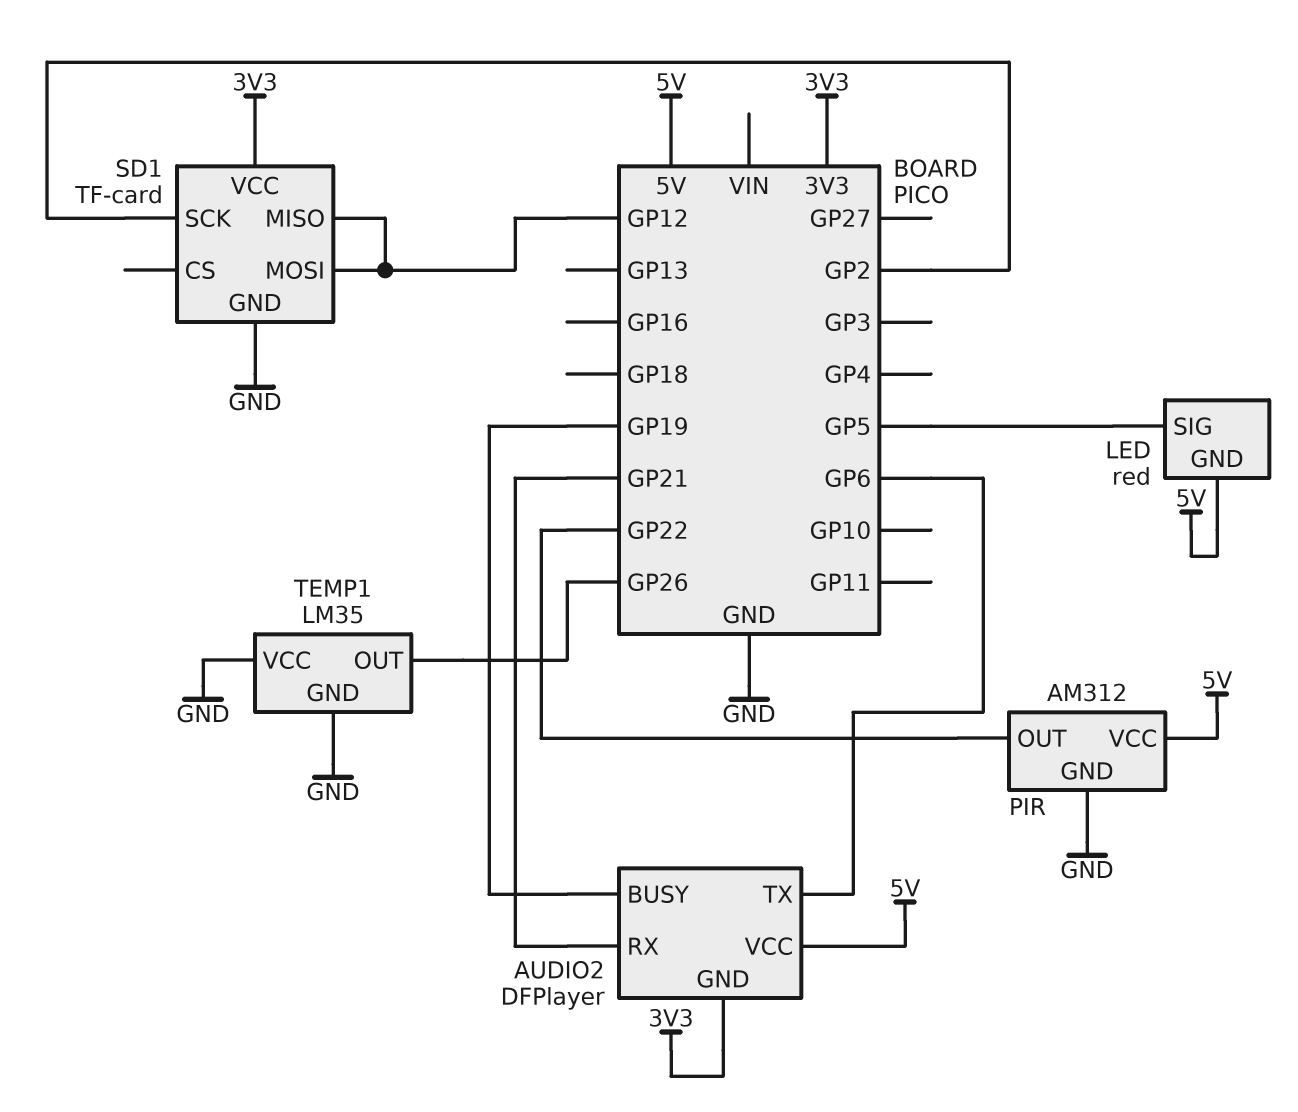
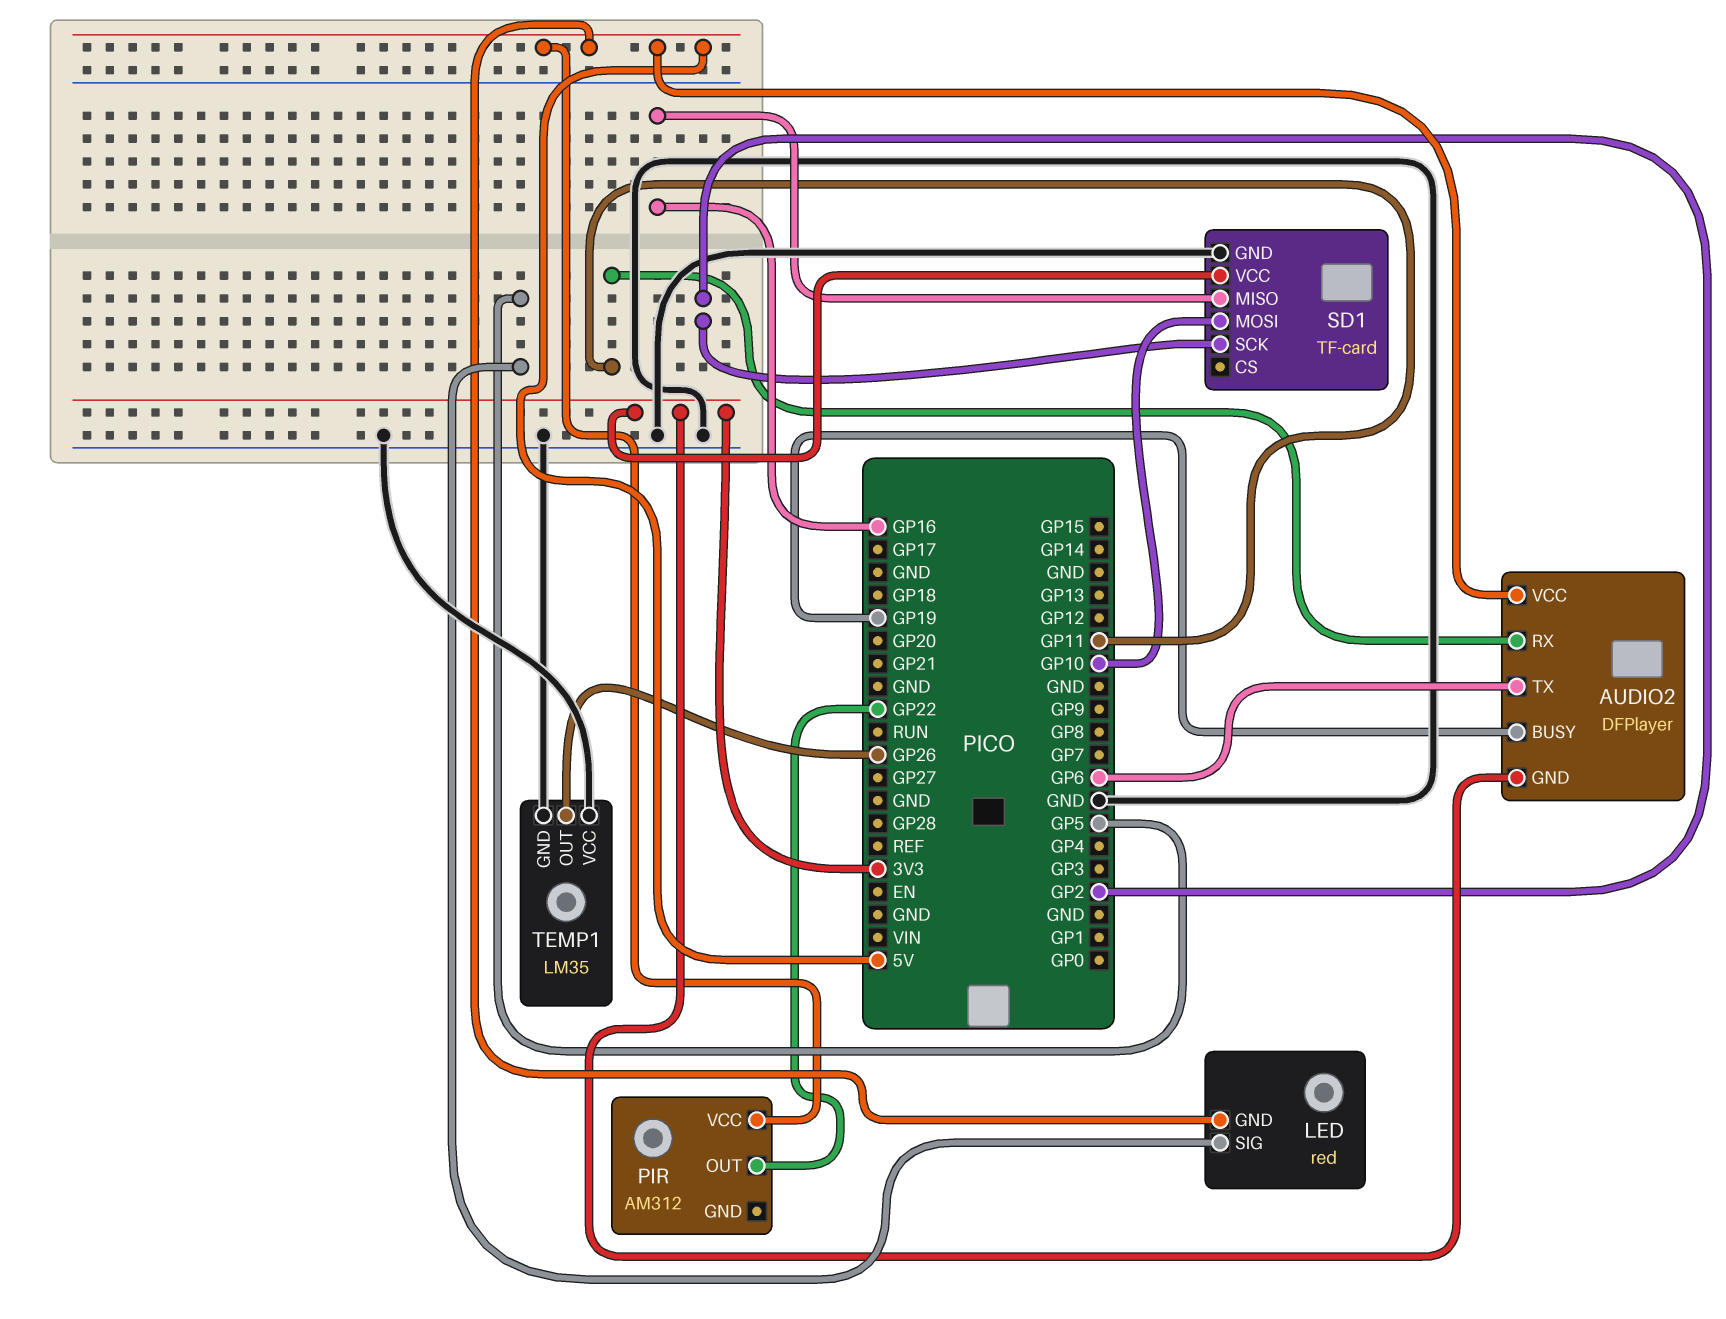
AUDIO2 pin RX: GP21 -> GP11
PIR pin GND: GND -> none
SD1 pin MISO: GP12 -> GP16
SD1 pin MOSI: GP12 -> GP10

